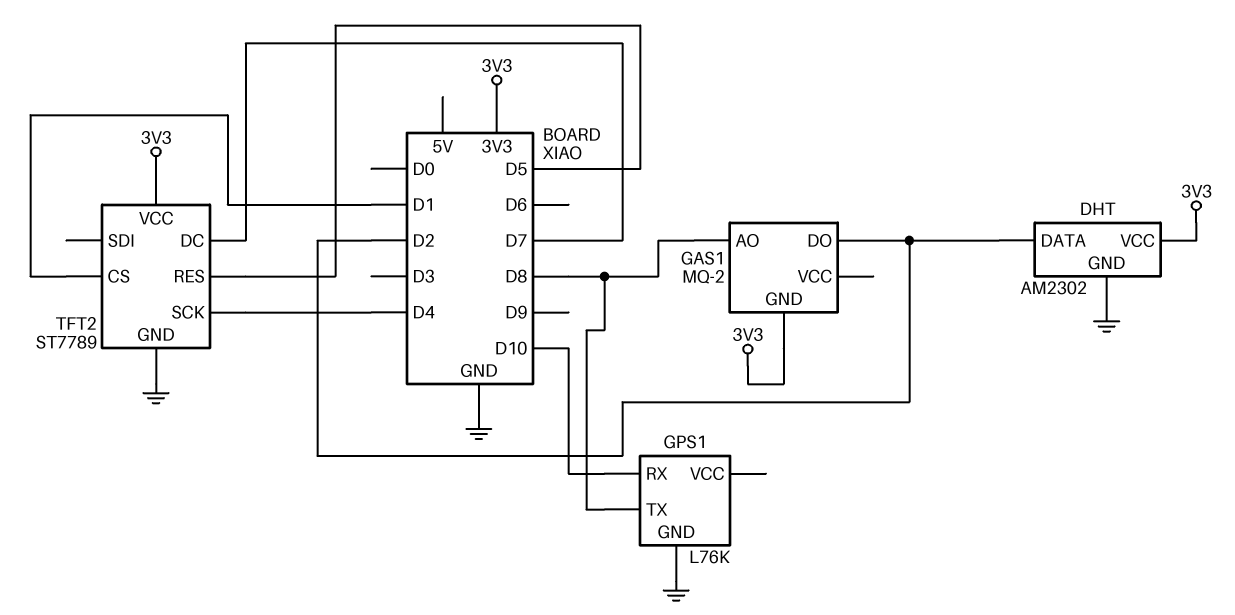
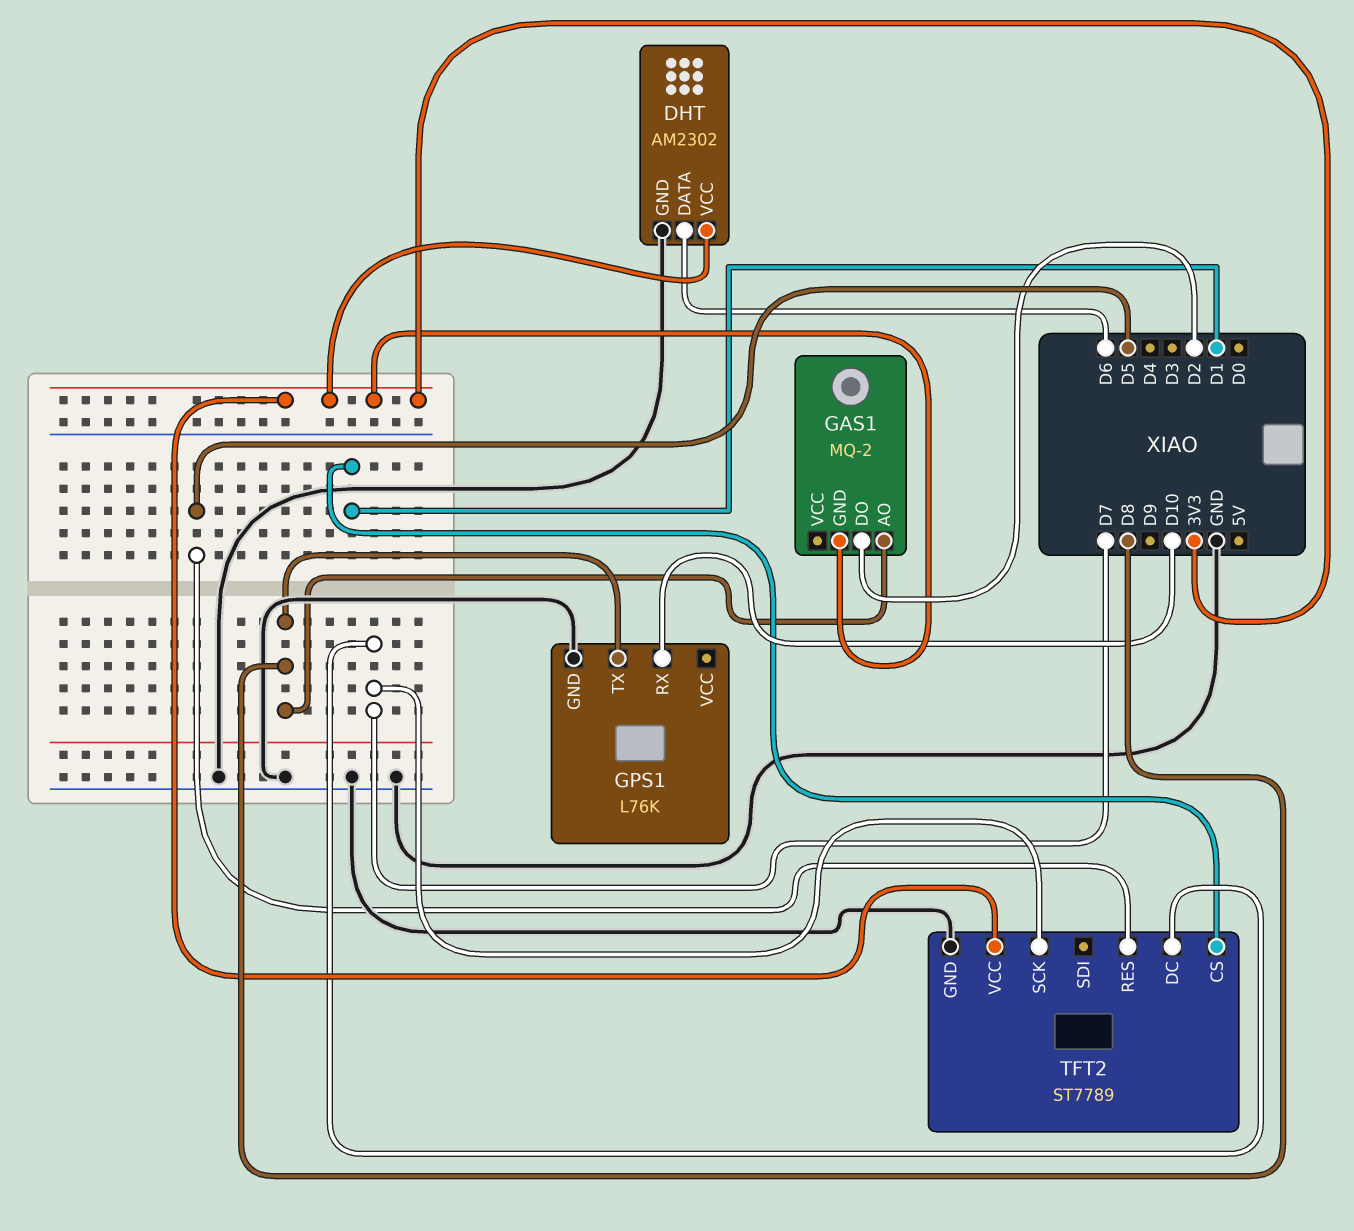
DHT pin DATA: D2 -> D6
TFT2 pin SCK: D4 -> D7

